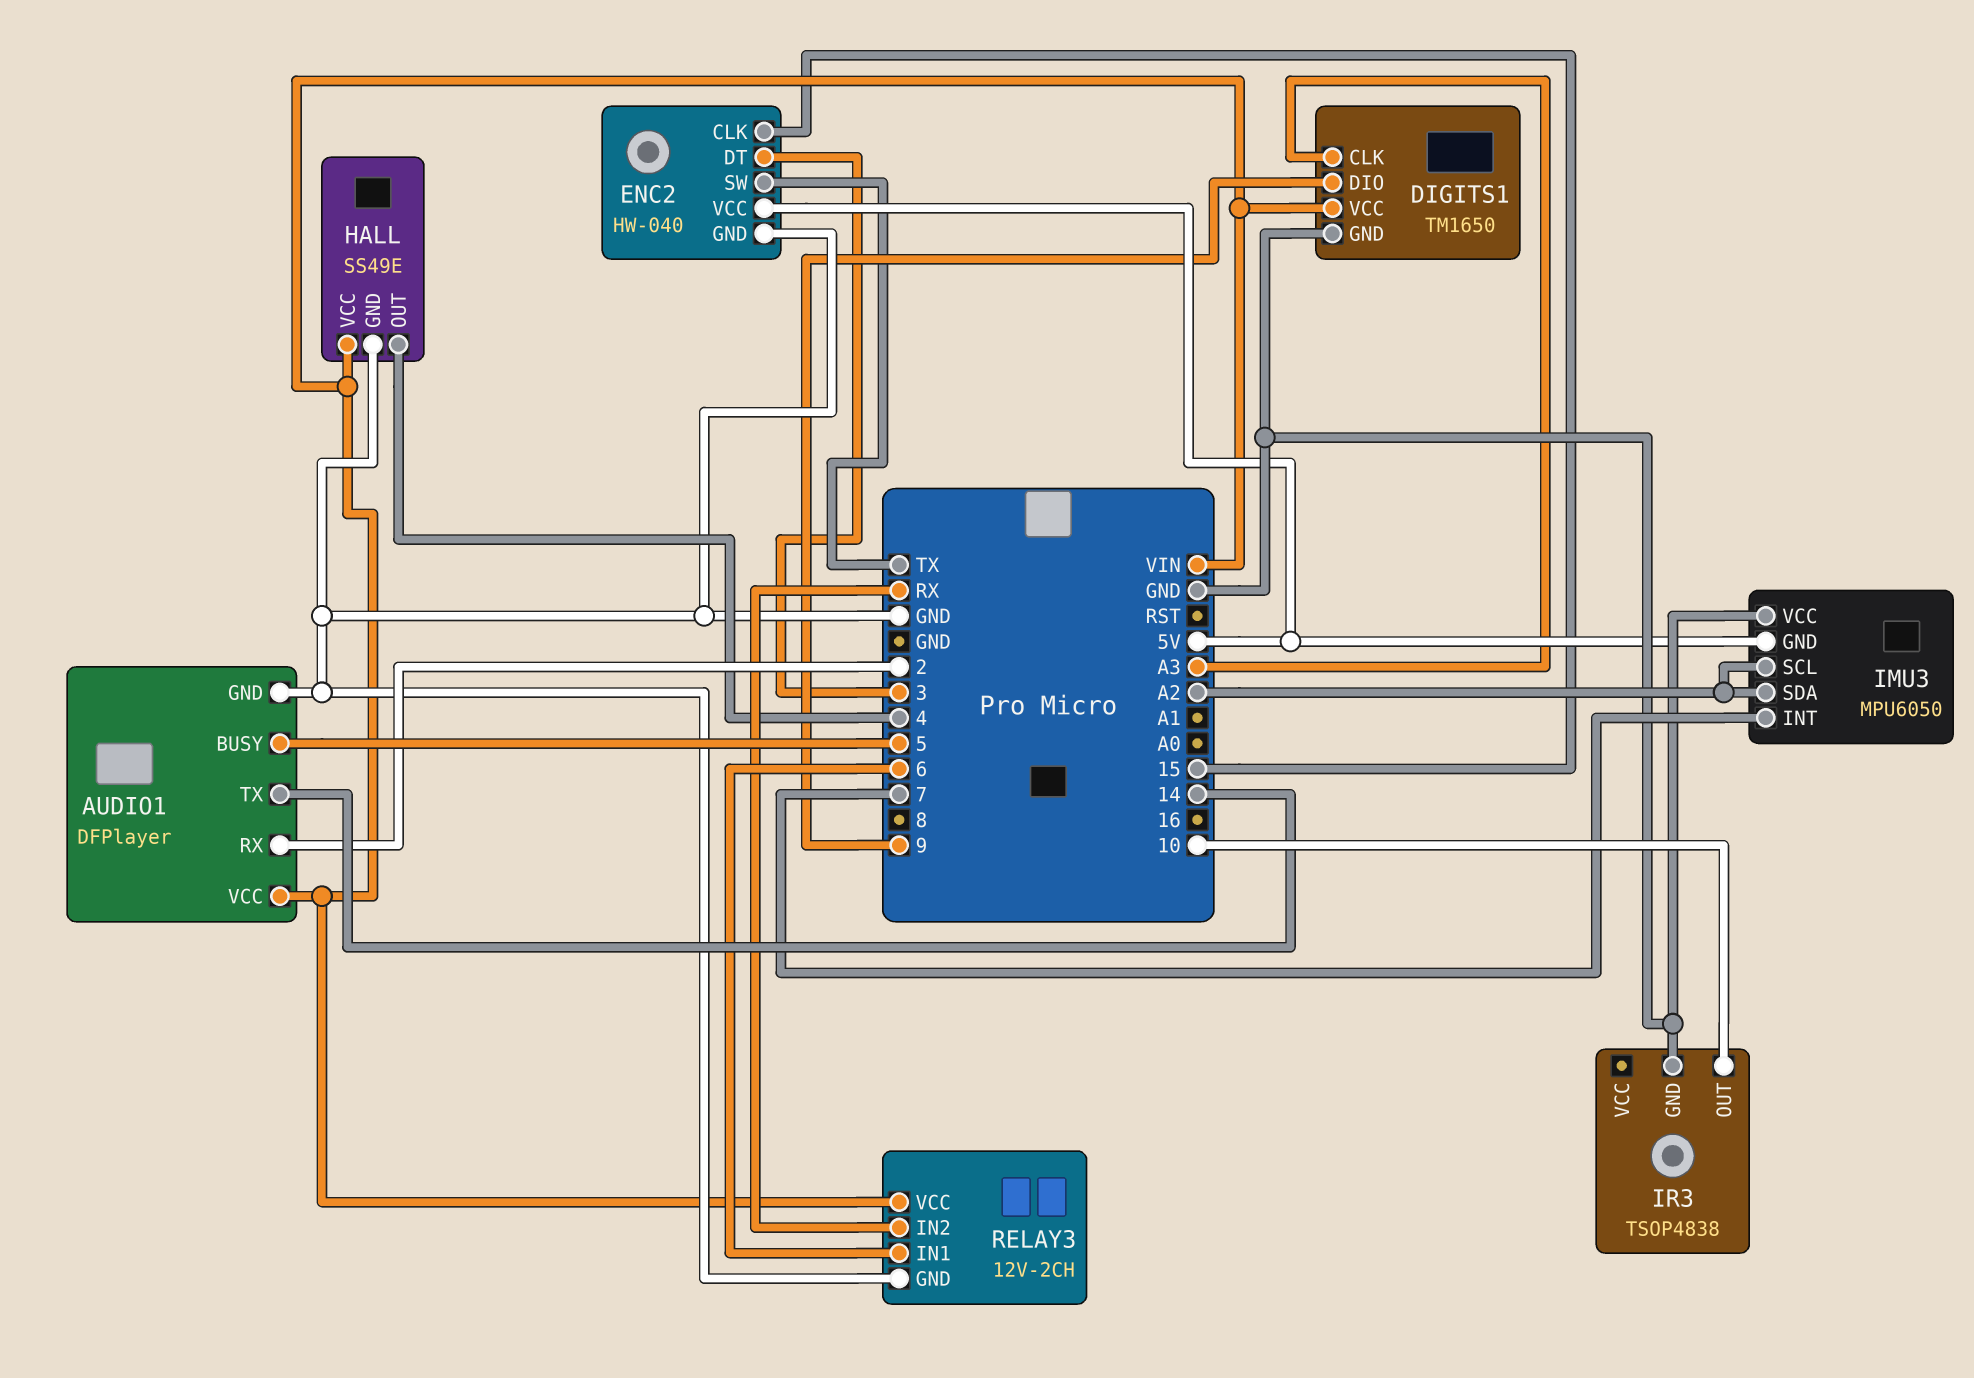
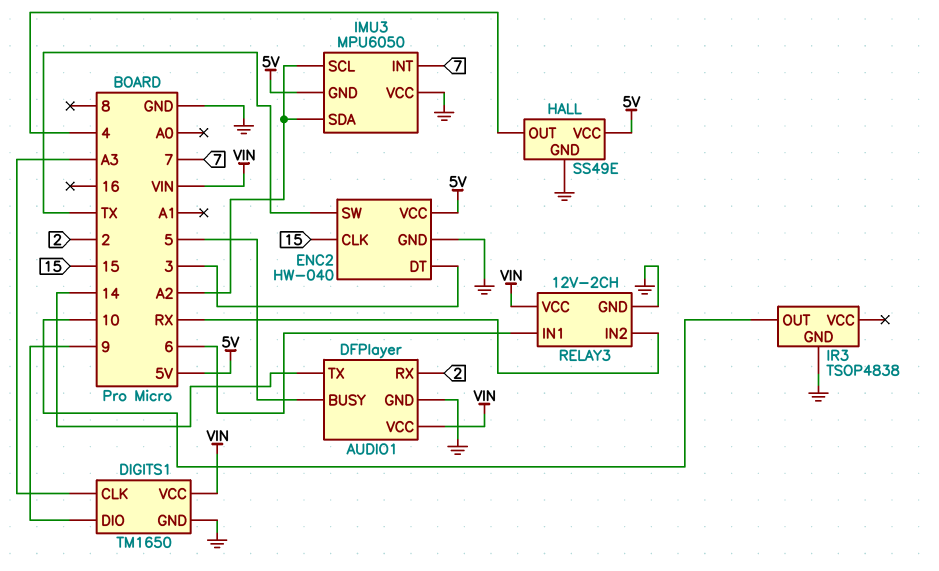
HALL pin VCC: VIN -> 5V

